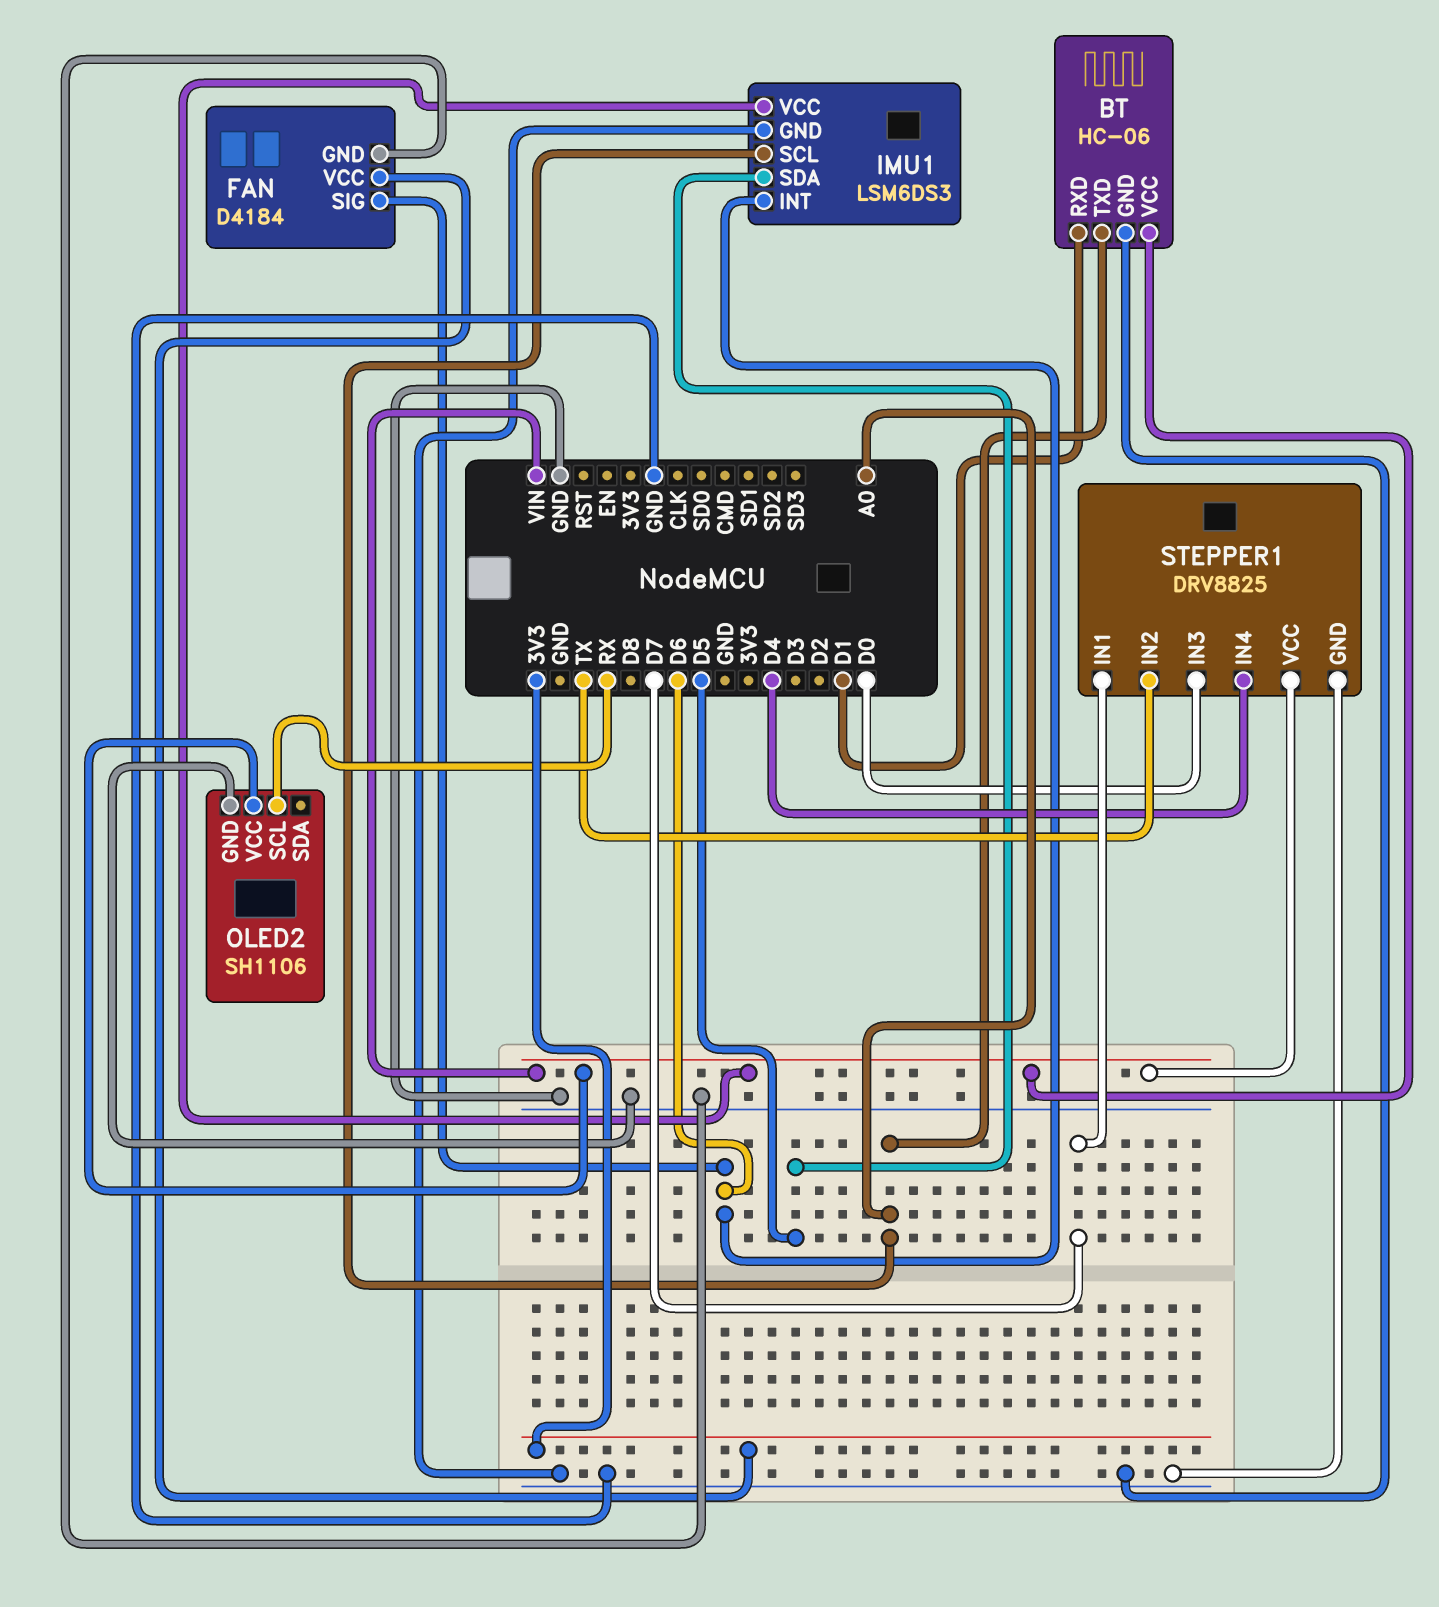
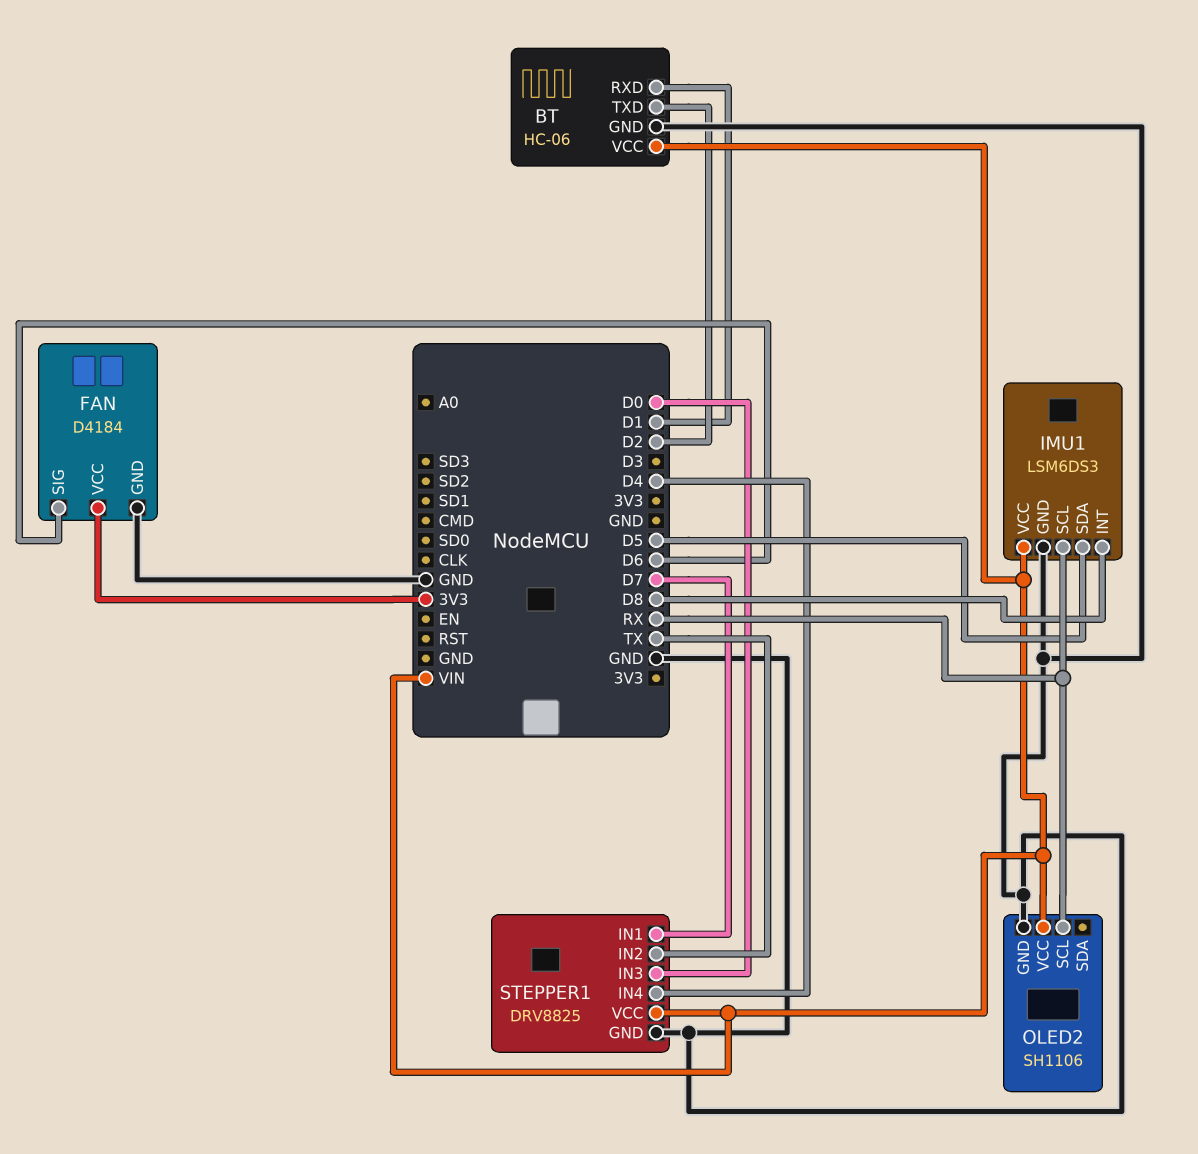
BT pin TXD: A0 -> D2
IMU1 pin INT: D6 -> D8
IMU1 pin SCL: A0 -> RX

